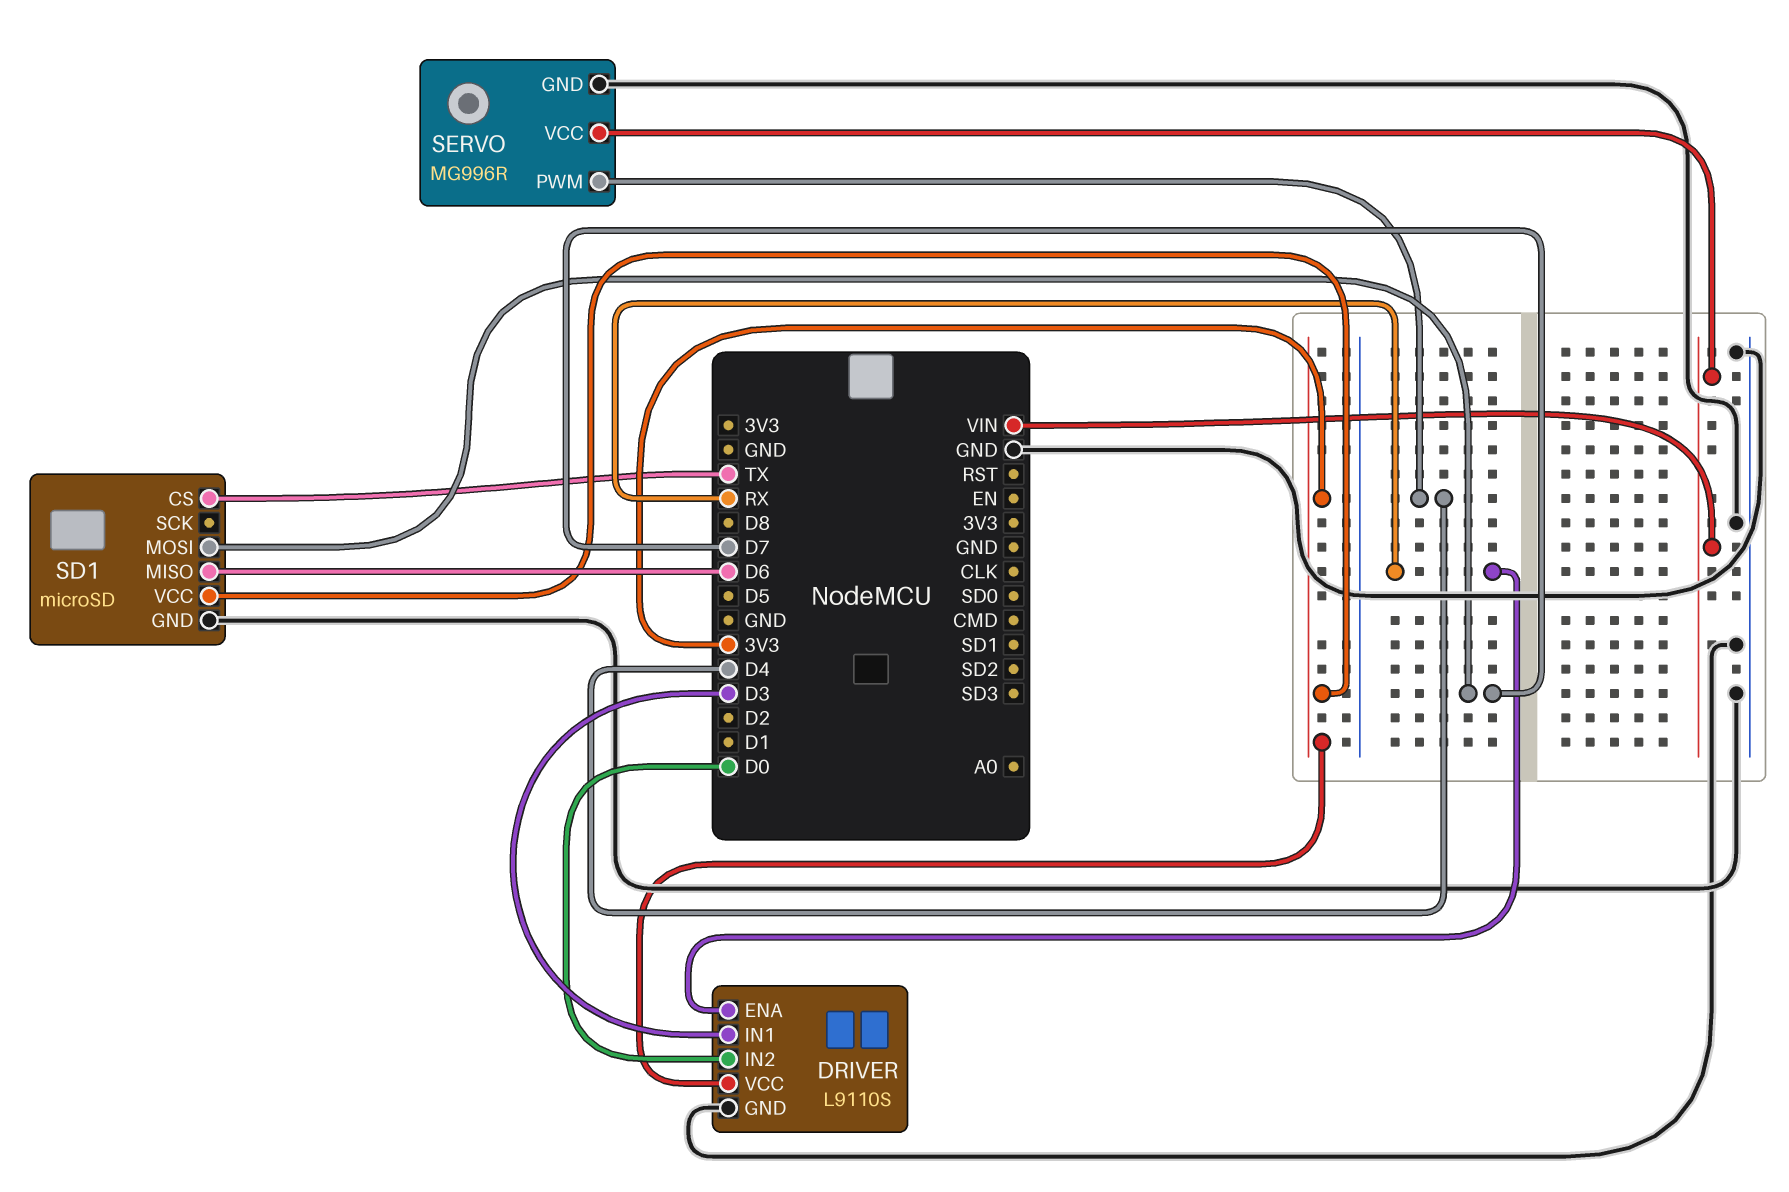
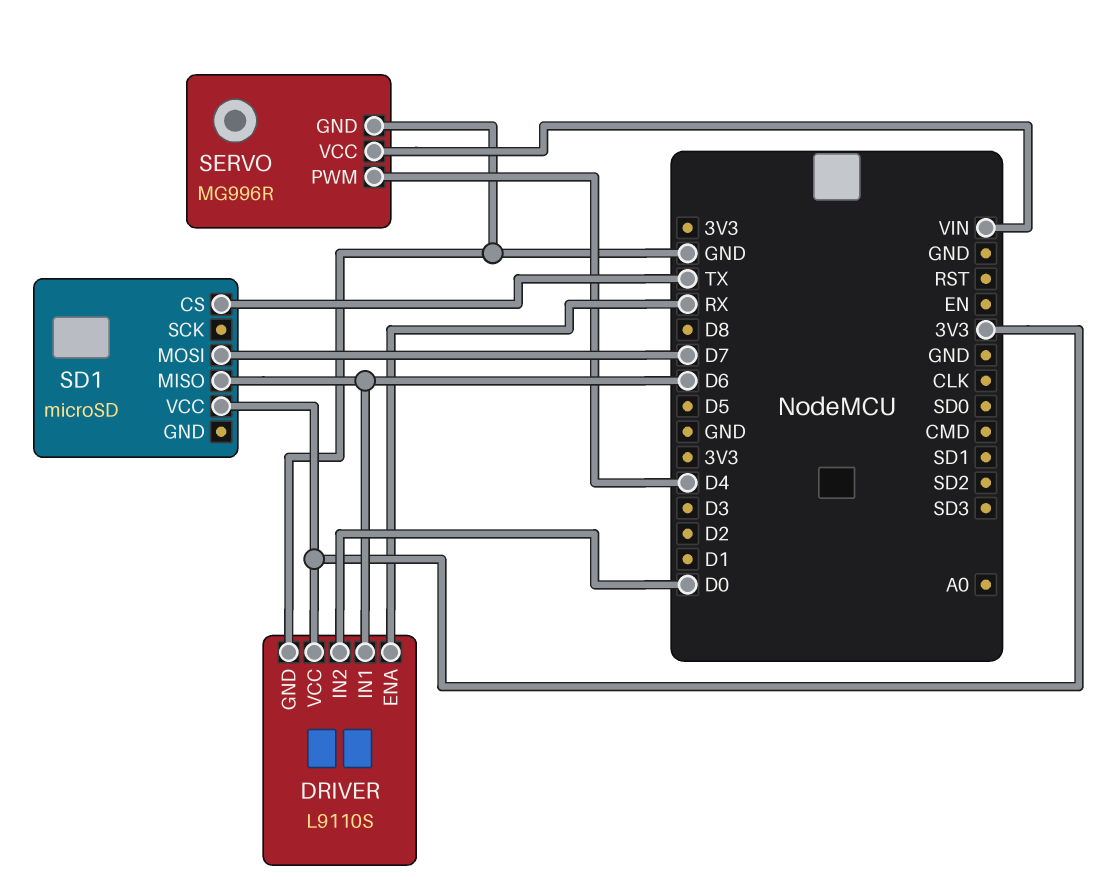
DRIVER pin IN1: D3 -> D6
SD1 pin GND: GND -> none

